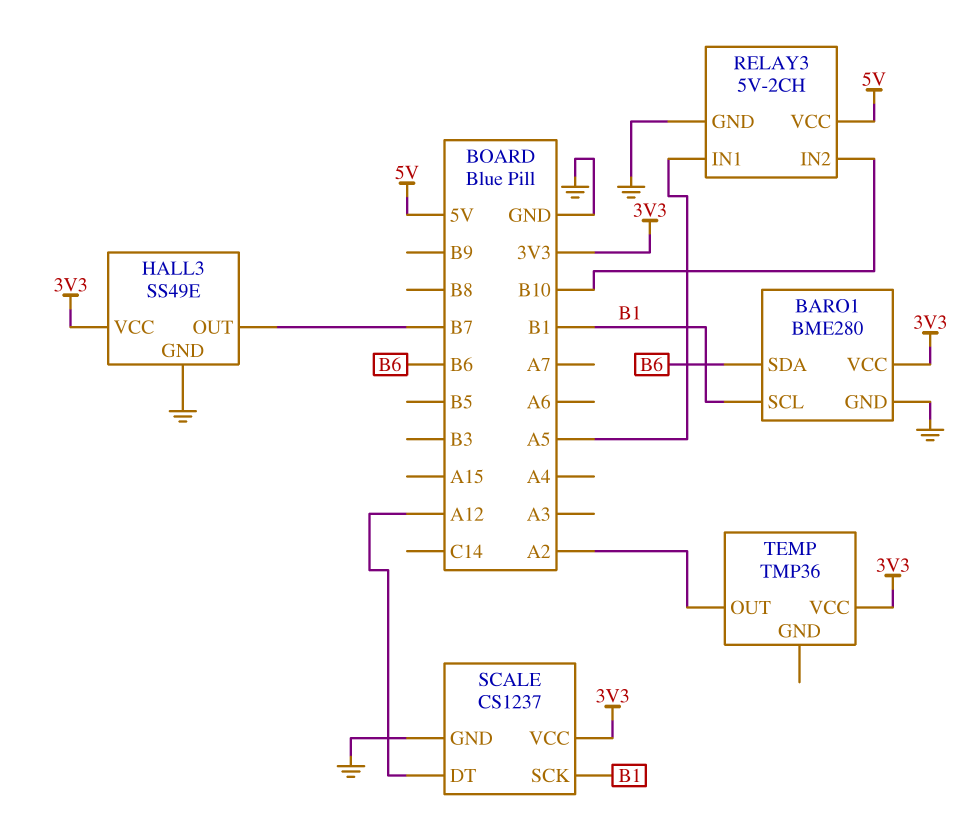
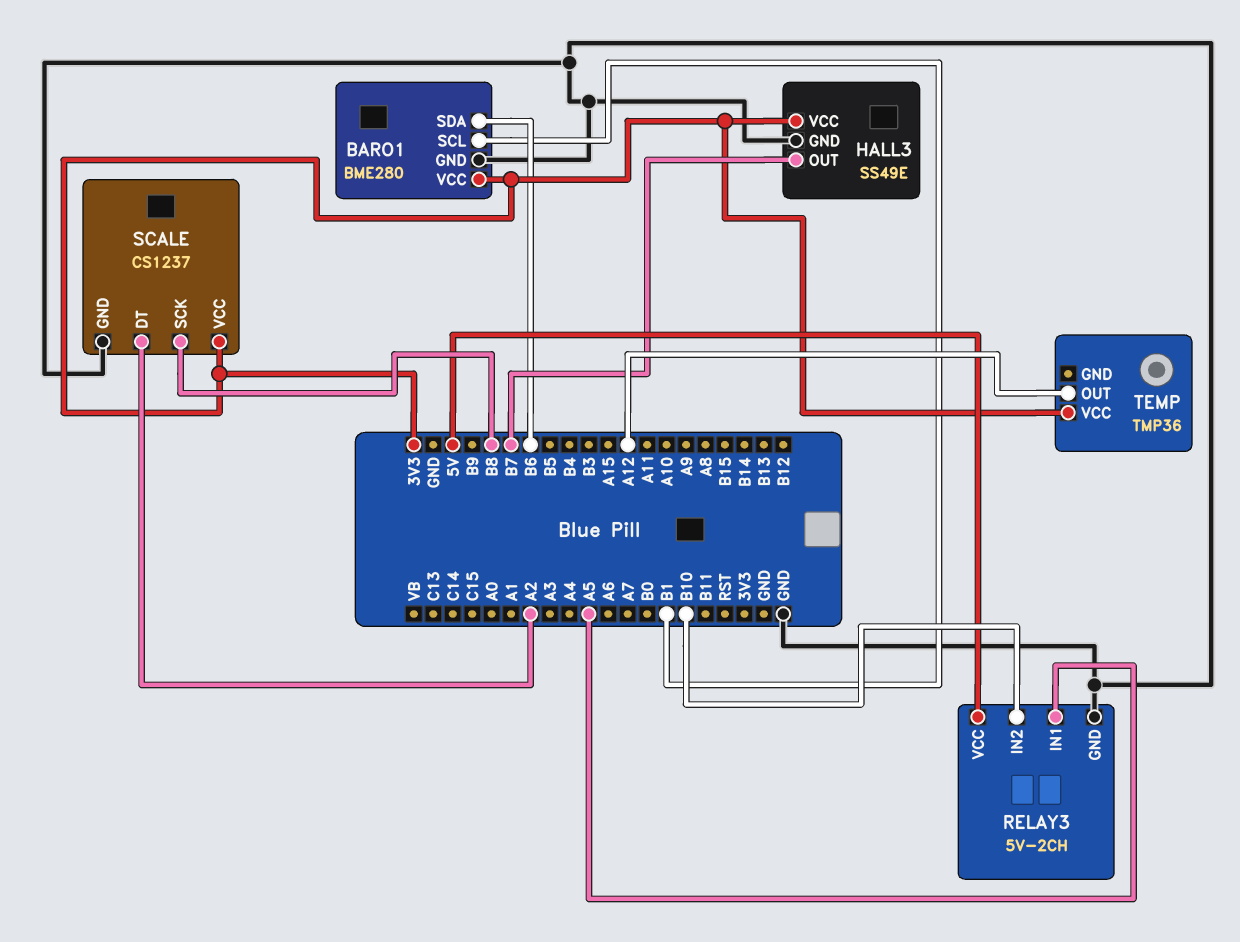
SCALE pin DT: A12 -> A2
SCALE pin SCK: B1 -> B8
TEMP pin OUT: A2 -> A12

